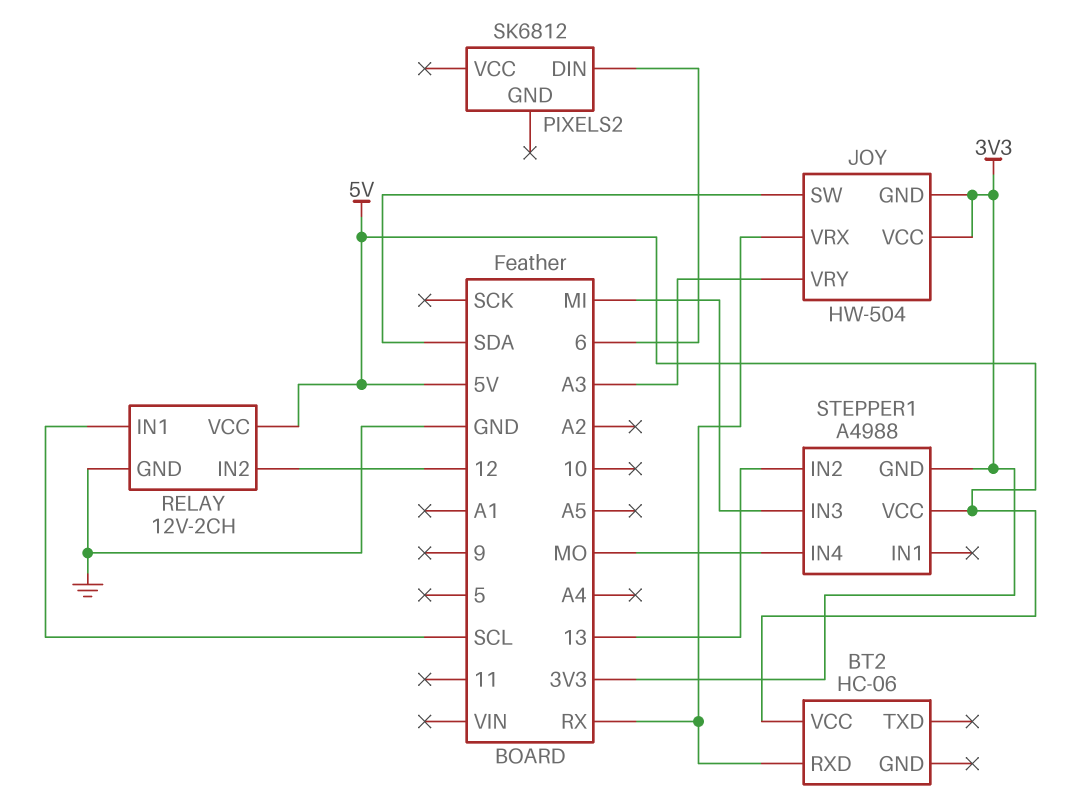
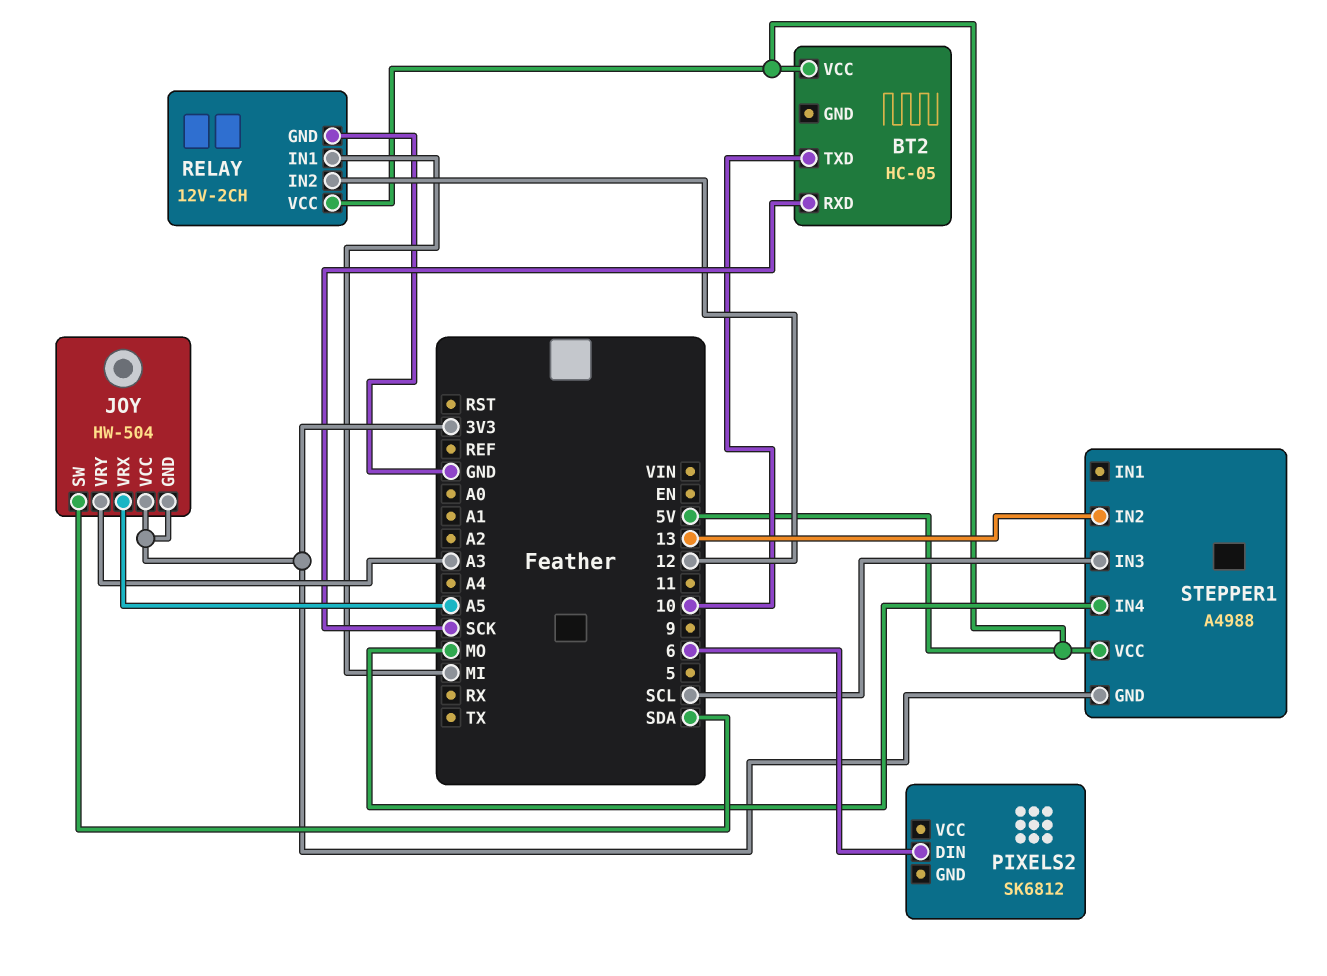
BT2: HC-06 -> HC-05
BT2 pin RXD: RX -> SCK
BT2 pin TXD: none -> 10
JOY pin VRX: RX -> A5
RELAY pin IN1: SCL -> MI
STEPPER1 pin IN3: MI -> SCL

